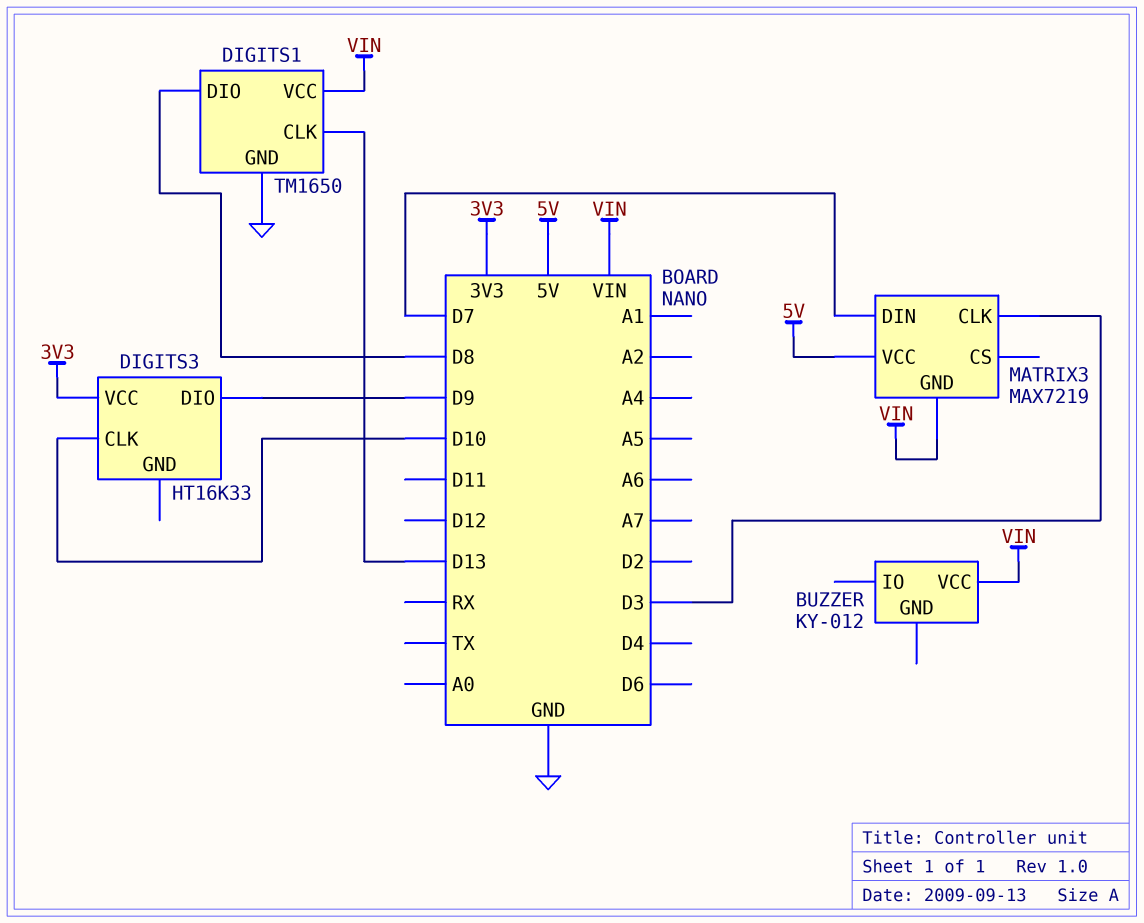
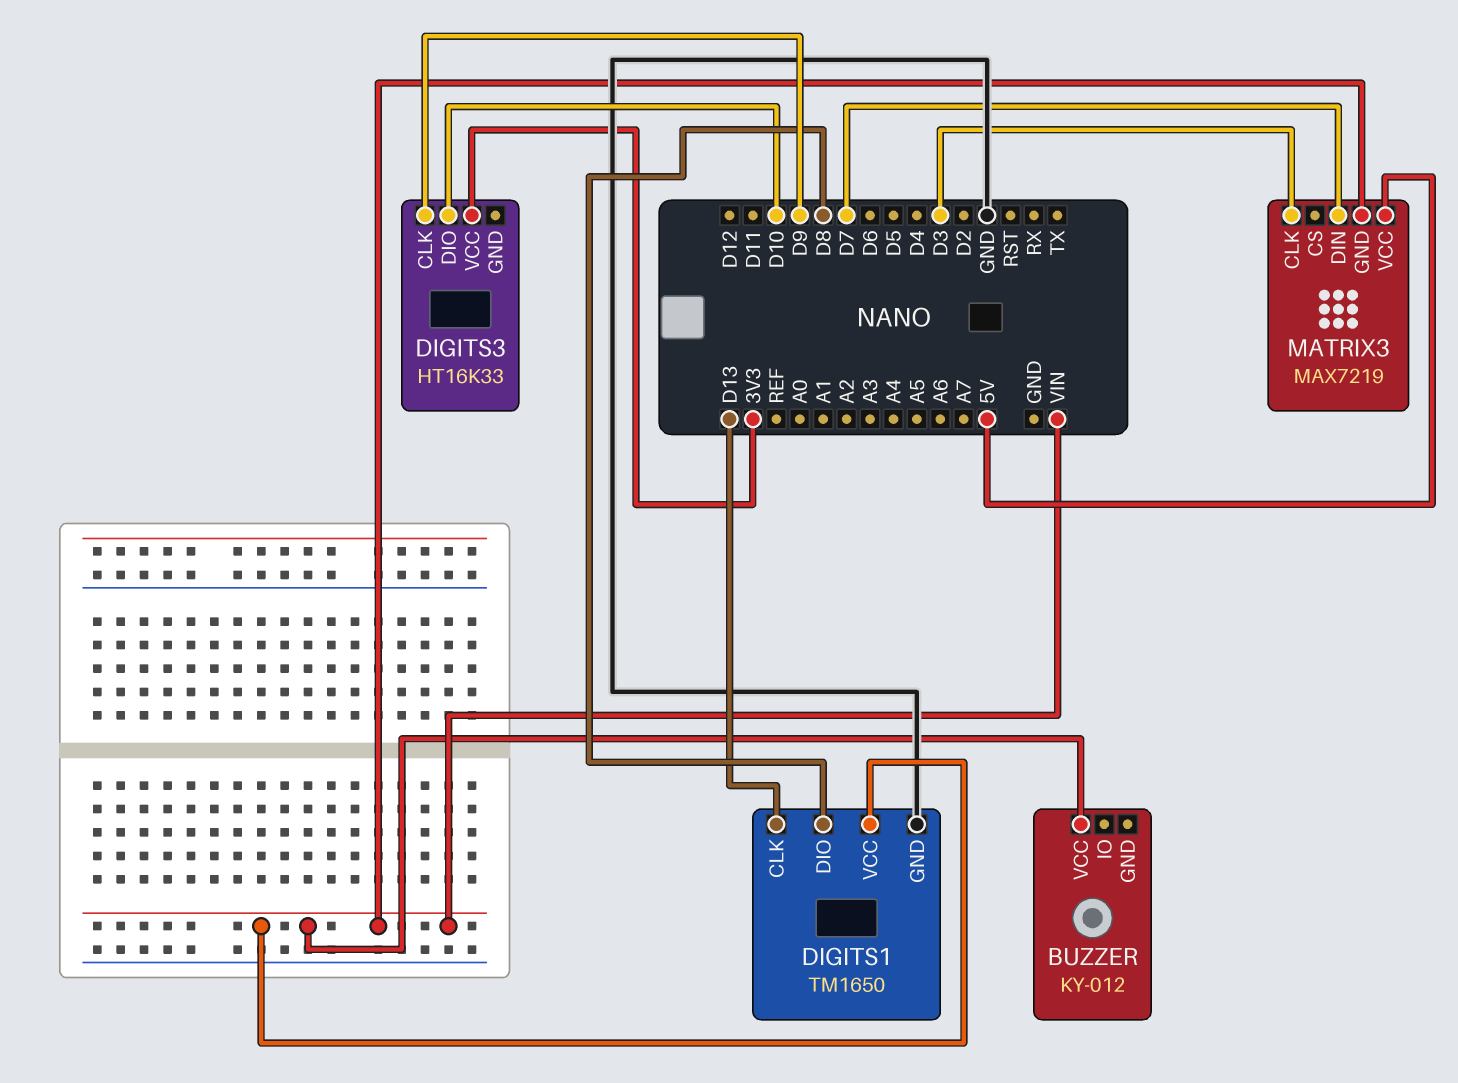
DIGITS3 pin CLK: D10 -> D9
DIGITS3 pin DIO: D9 -> D10

